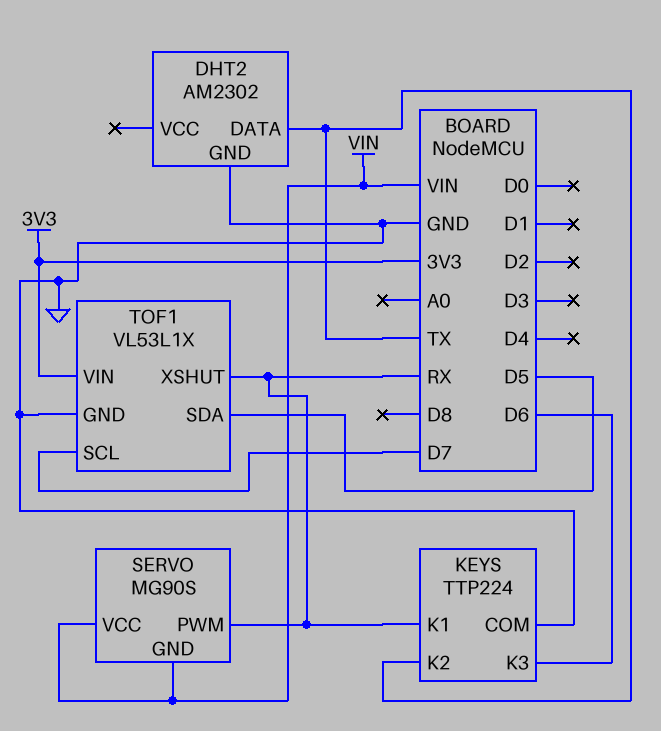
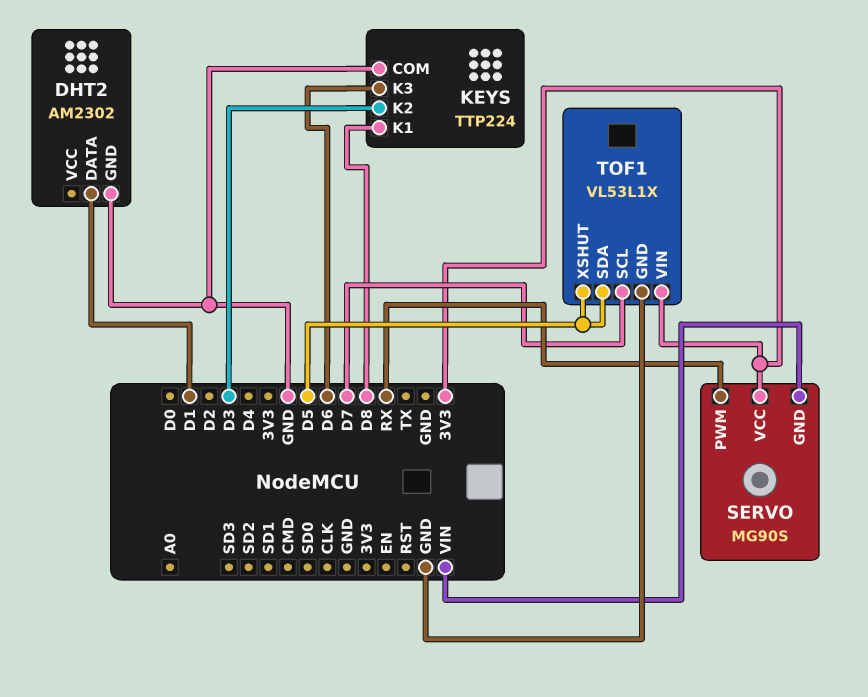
DHT2 pin DATA: TX -> D1
KEYS pin K1: RX -> D8
KEYS pin K2: TX -> D3
SERVO pin VCC: VIN -> 3V3
TOF1 pin XSHUT: RX -> D5

